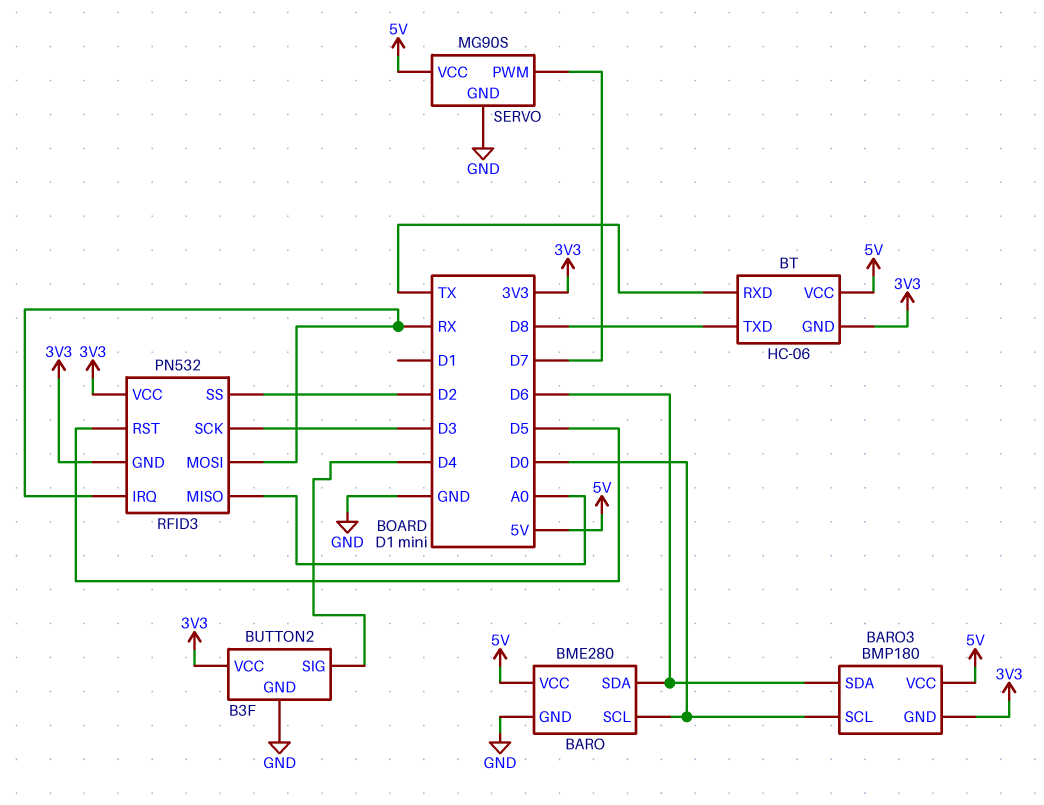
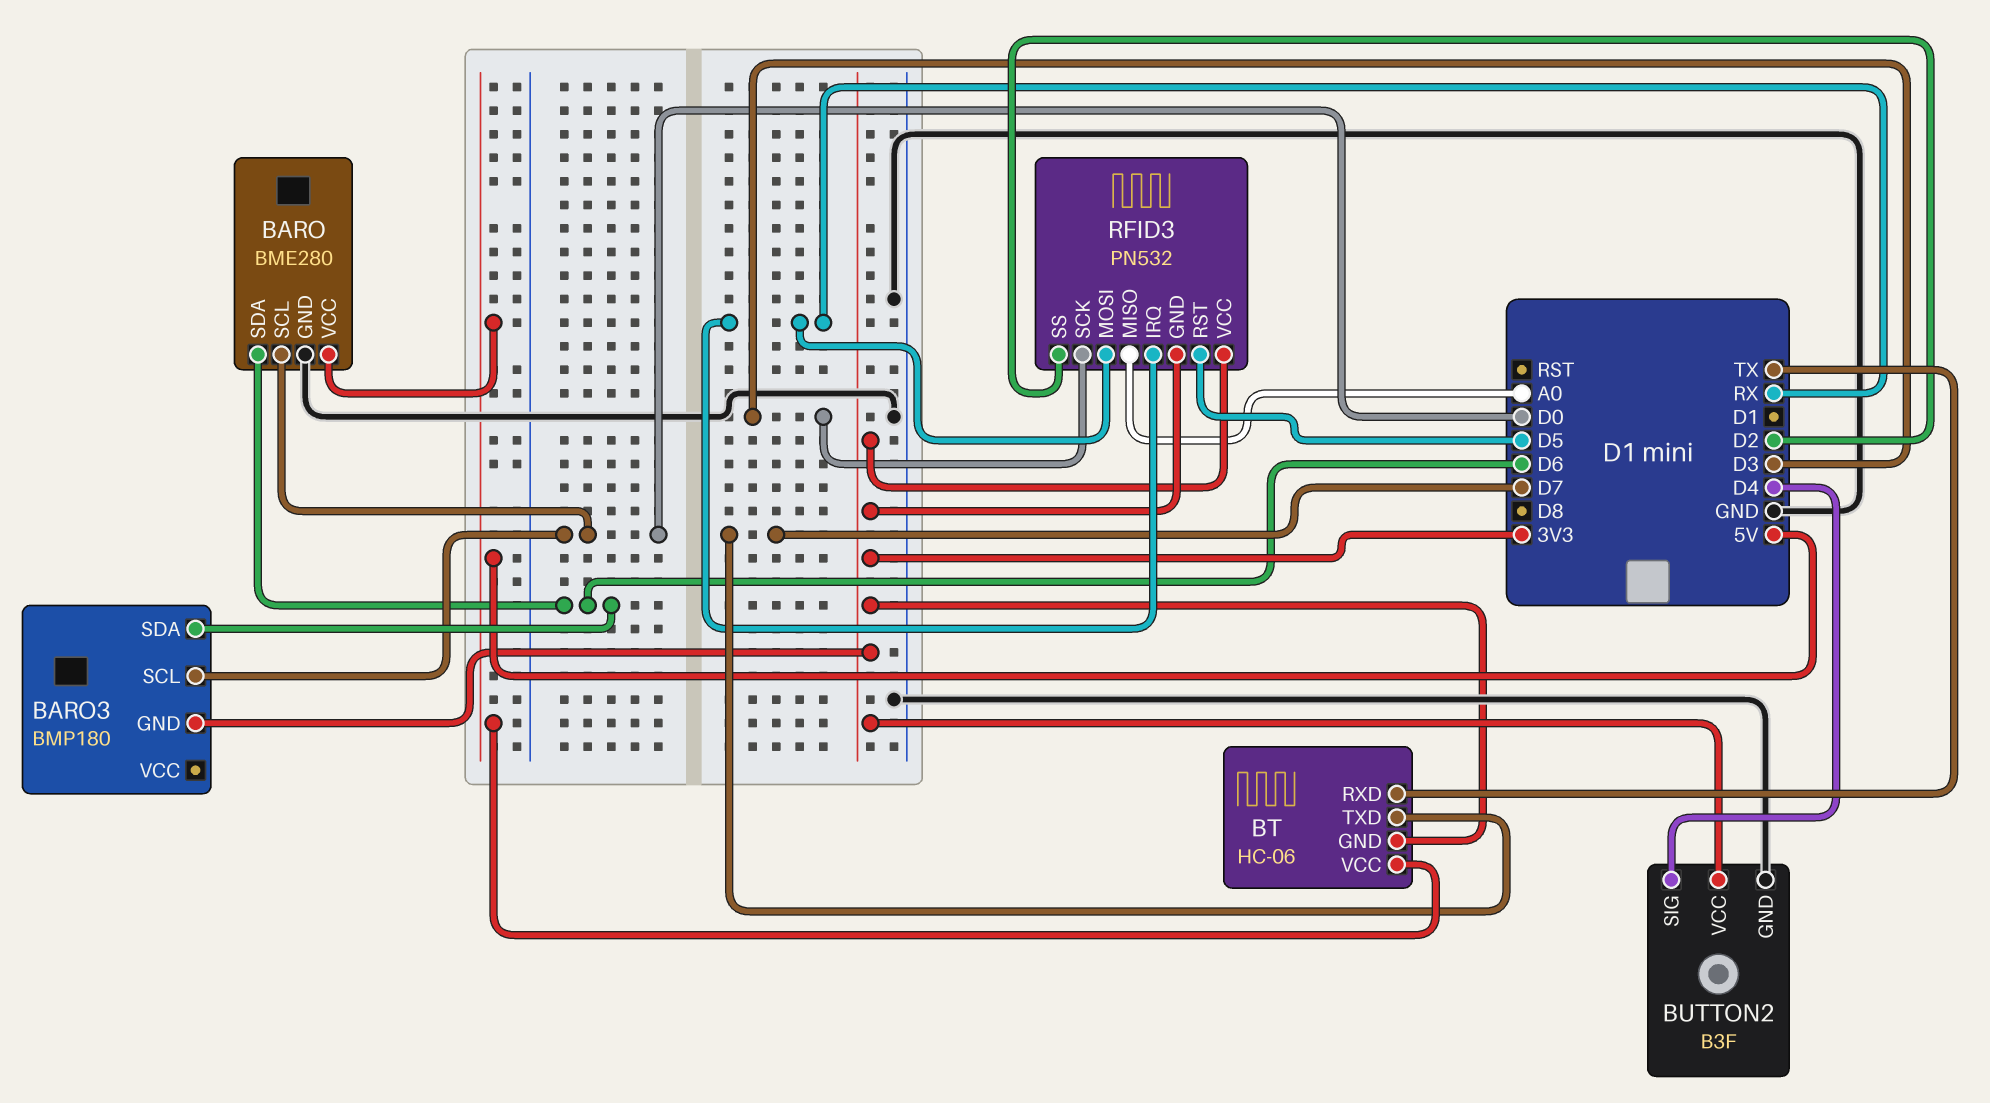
BARO3 pin VCC: 5V -> none
BT pin TXD: D8 -> D7
SERVO: MG90S -> none
SERVO pin GND: GND -> none
SERVO pin PWM: D7 -> none
SERVO pin VCC: 5V -> none

